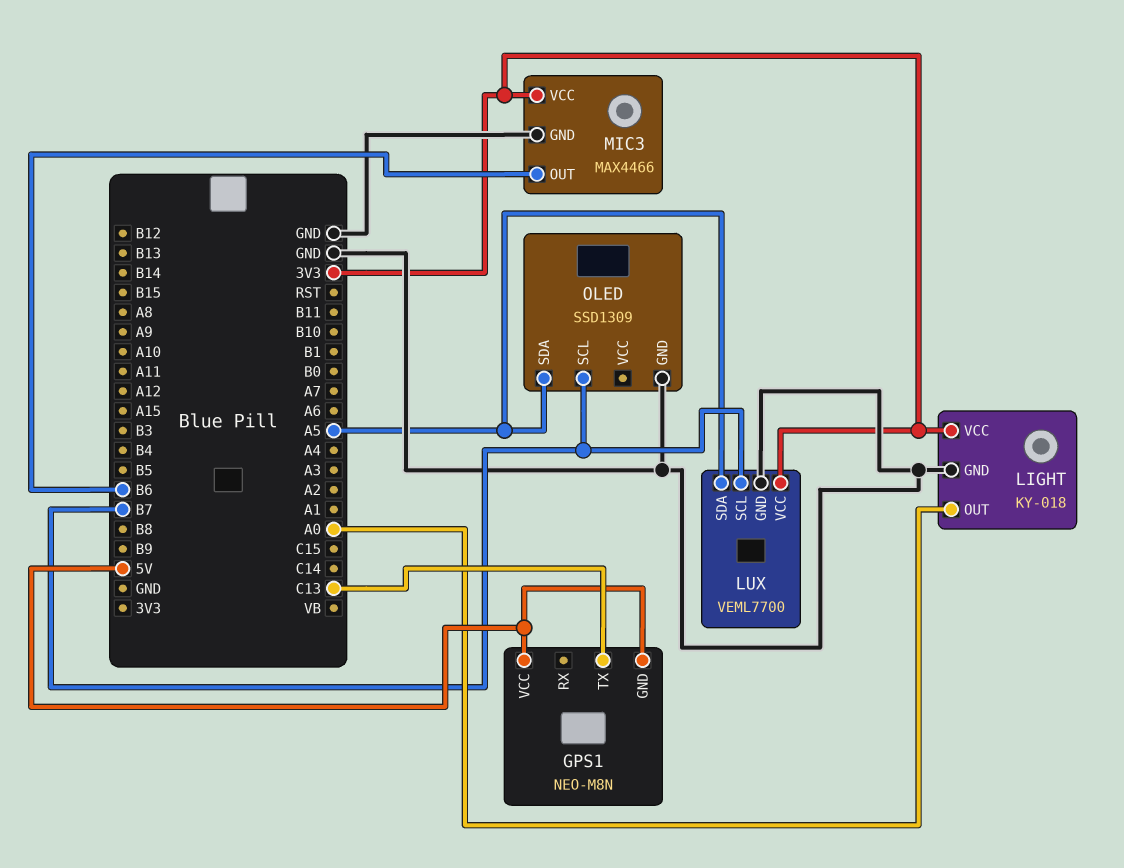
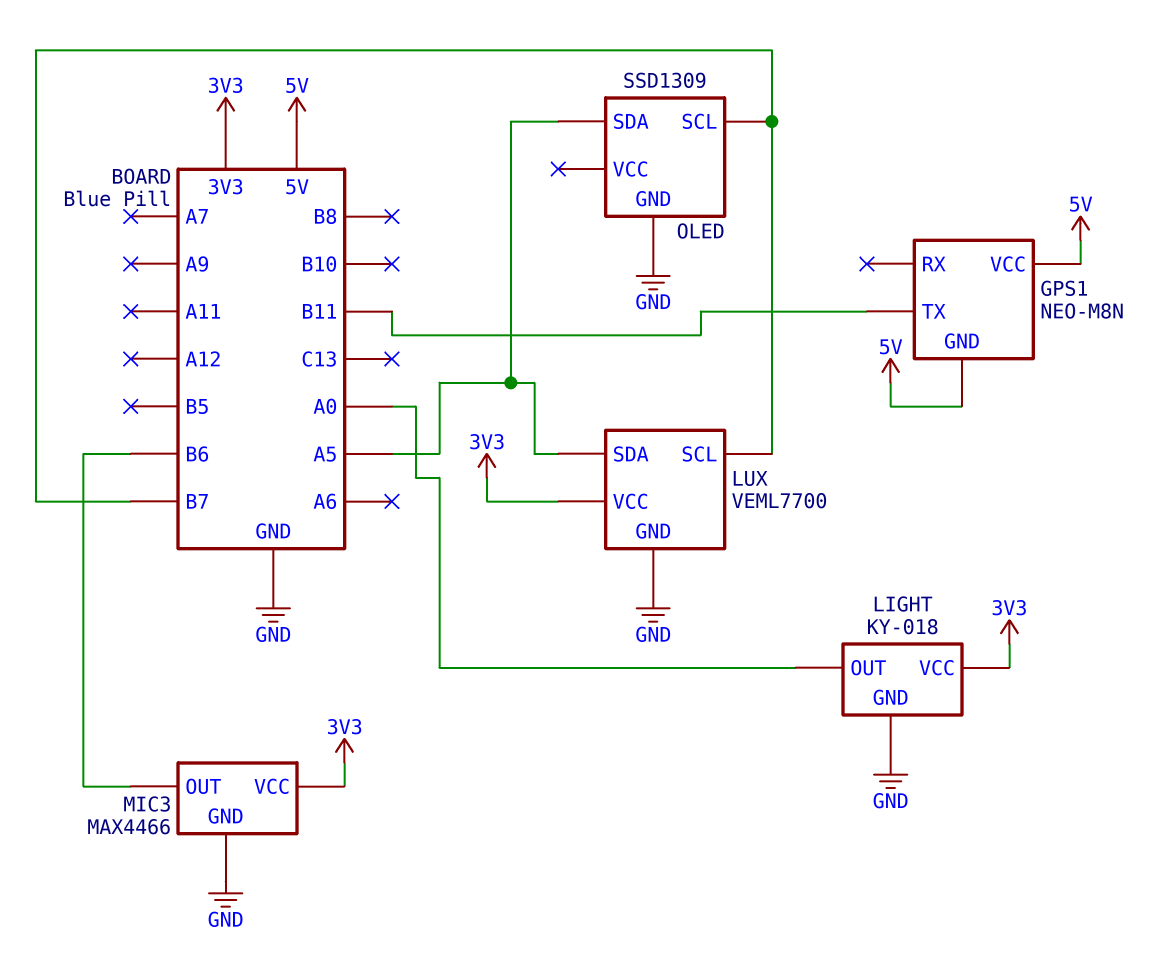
GPS1 pin TX: C13 -> B11

